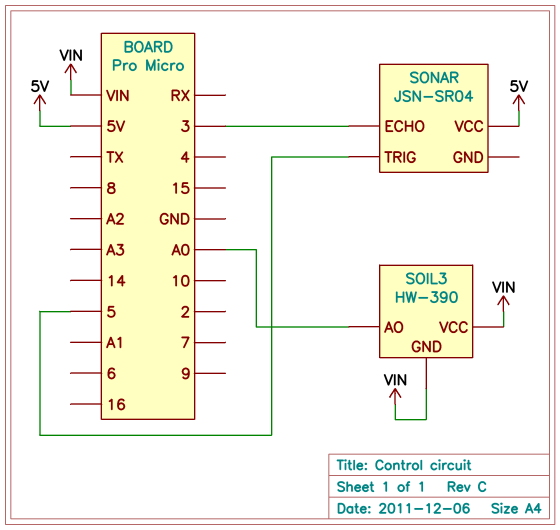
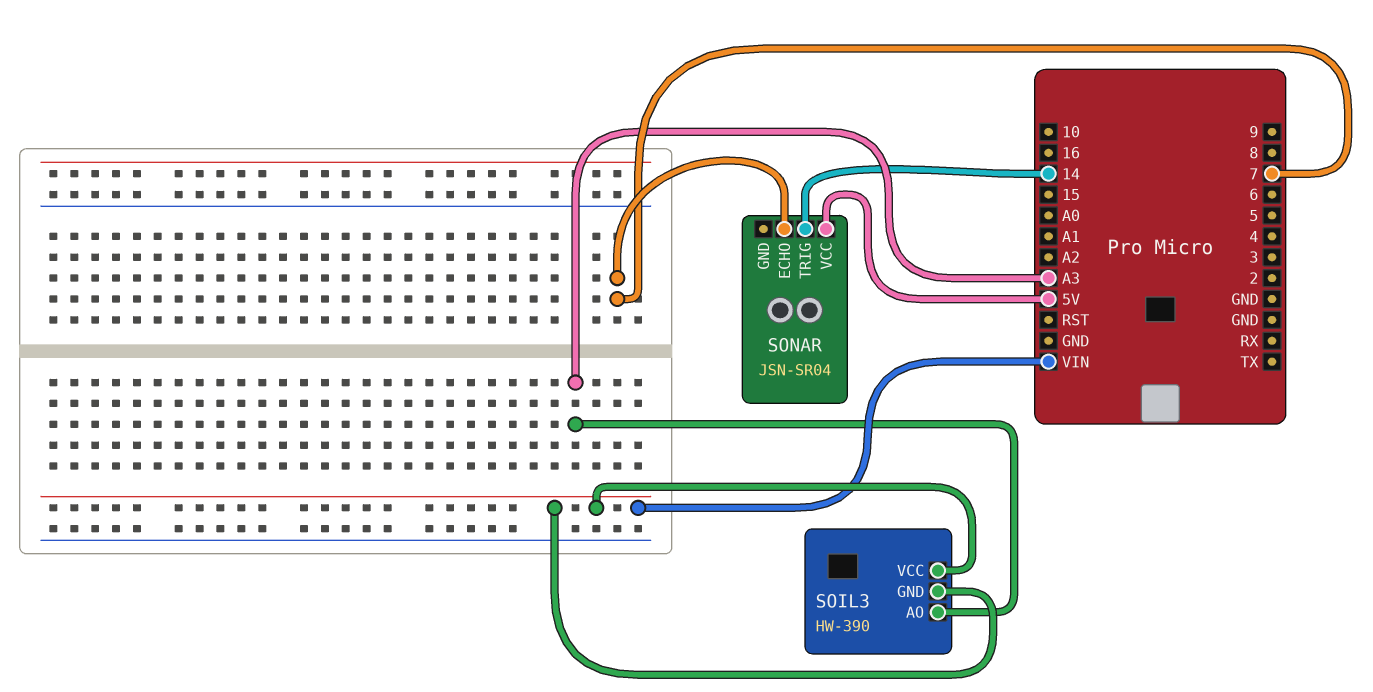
SOIL3 pin AO: A0 -> A3
SONAR pin ECHO: 3 -> 7
SONAR pin TRIG: 5 -> 14

